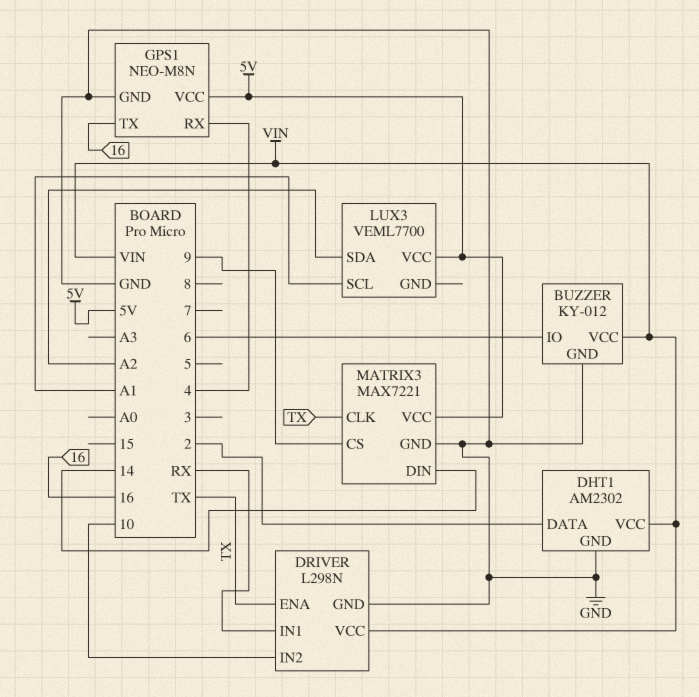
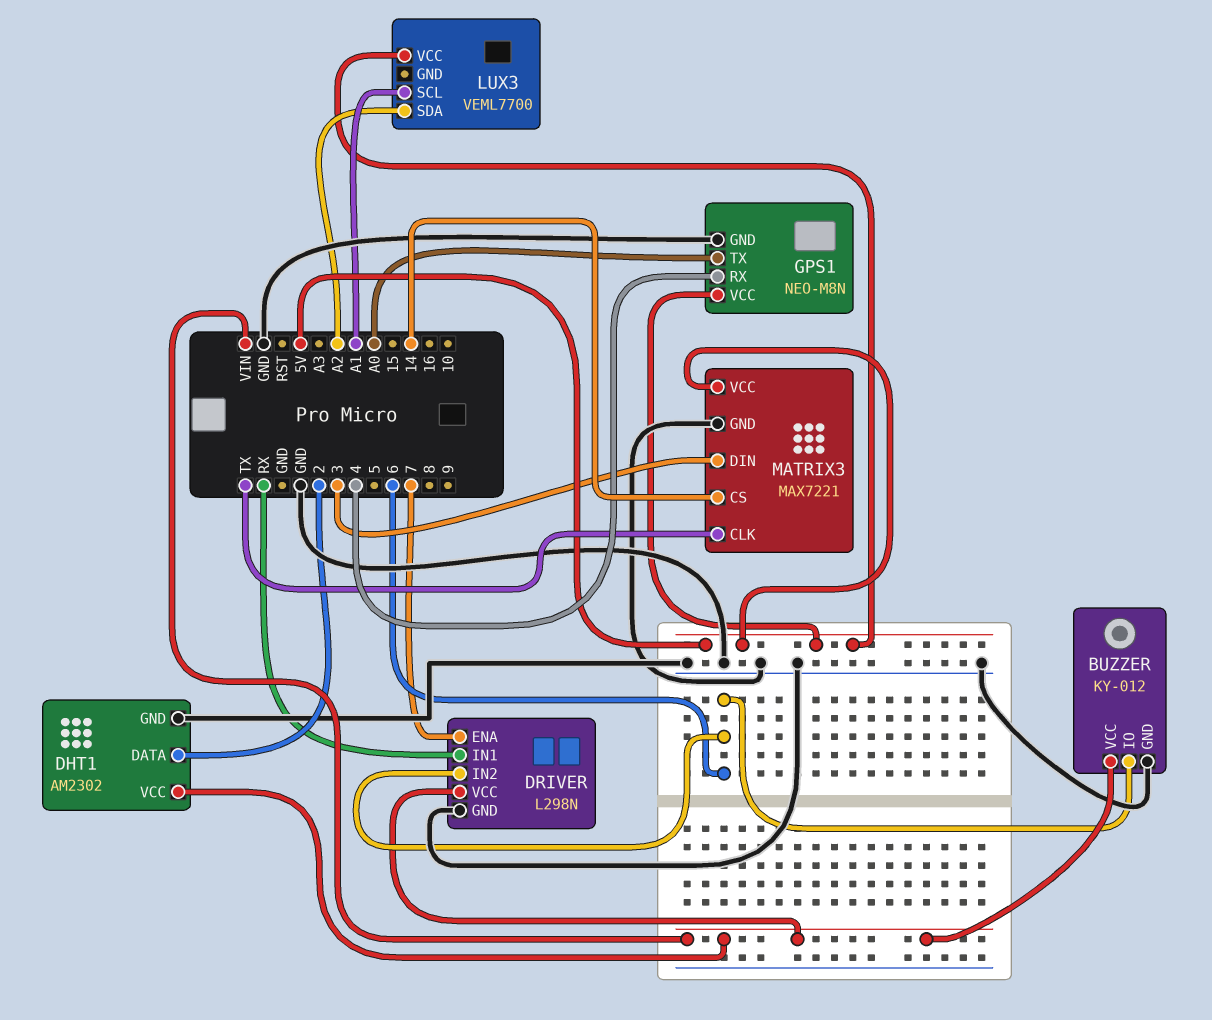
DRIVER pin ENA: TX -> 7
DRIVER pin IN2: 10 -> 6
GPS1 pin TX: 16 -> A0
MATRIX3 pin CS: 9 -> 14
MATRIX3 pin DIN: 14 -> 3

